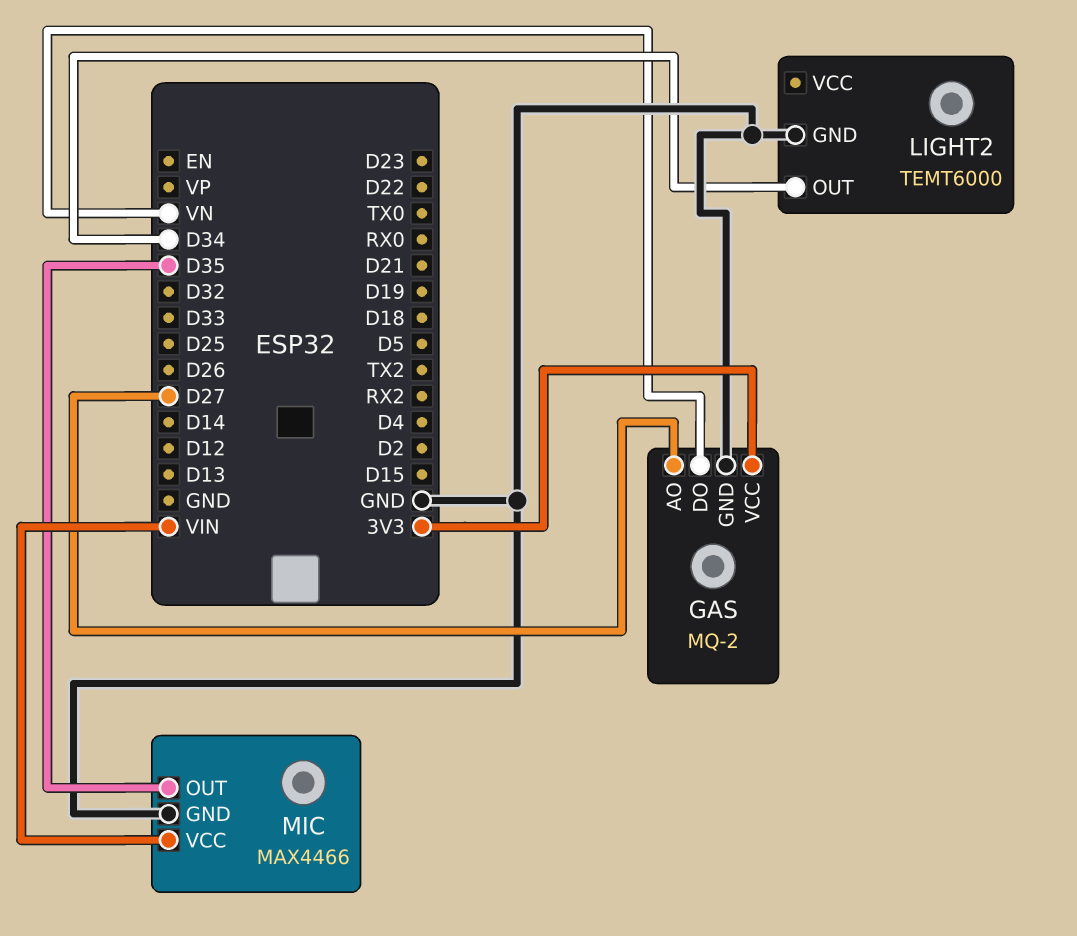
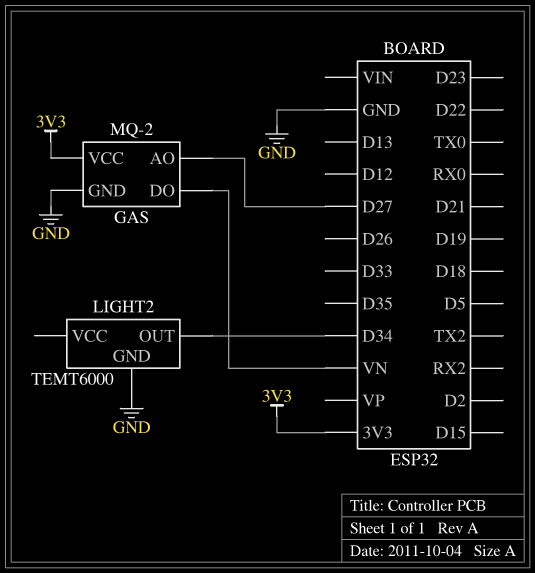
MIC: MAX4466 -> none
MIC pin GND: GND -> none
MIC pin OUT: D35 -> none
MIC pin VCC: VIN -> none

